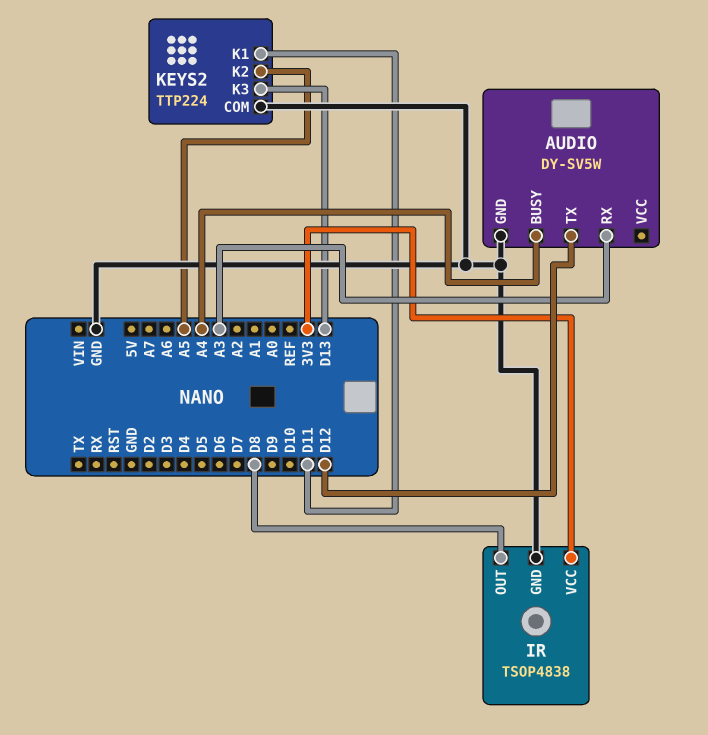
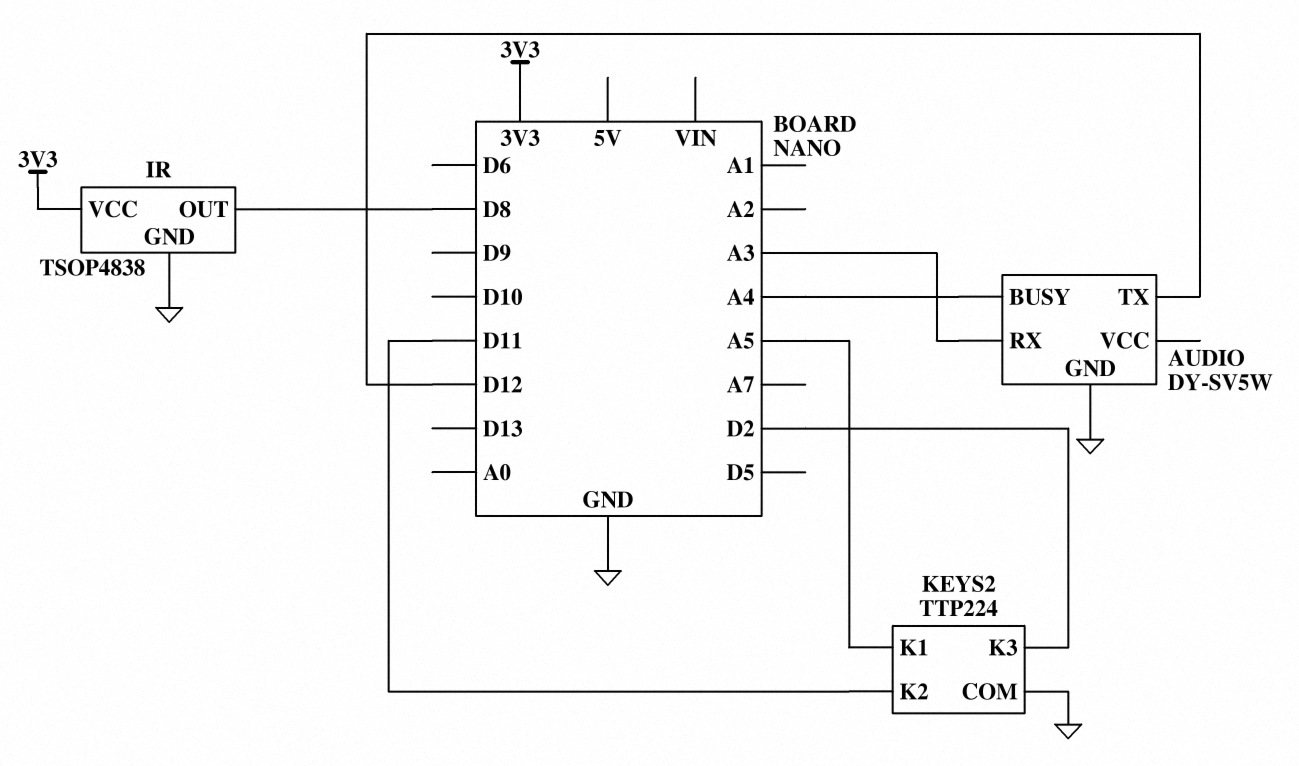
KEYS2 pin K1: D11 -> A5
KEYS2 pin K2: A5 -> D11
KEYS2 pin K3: D13 -> D2

